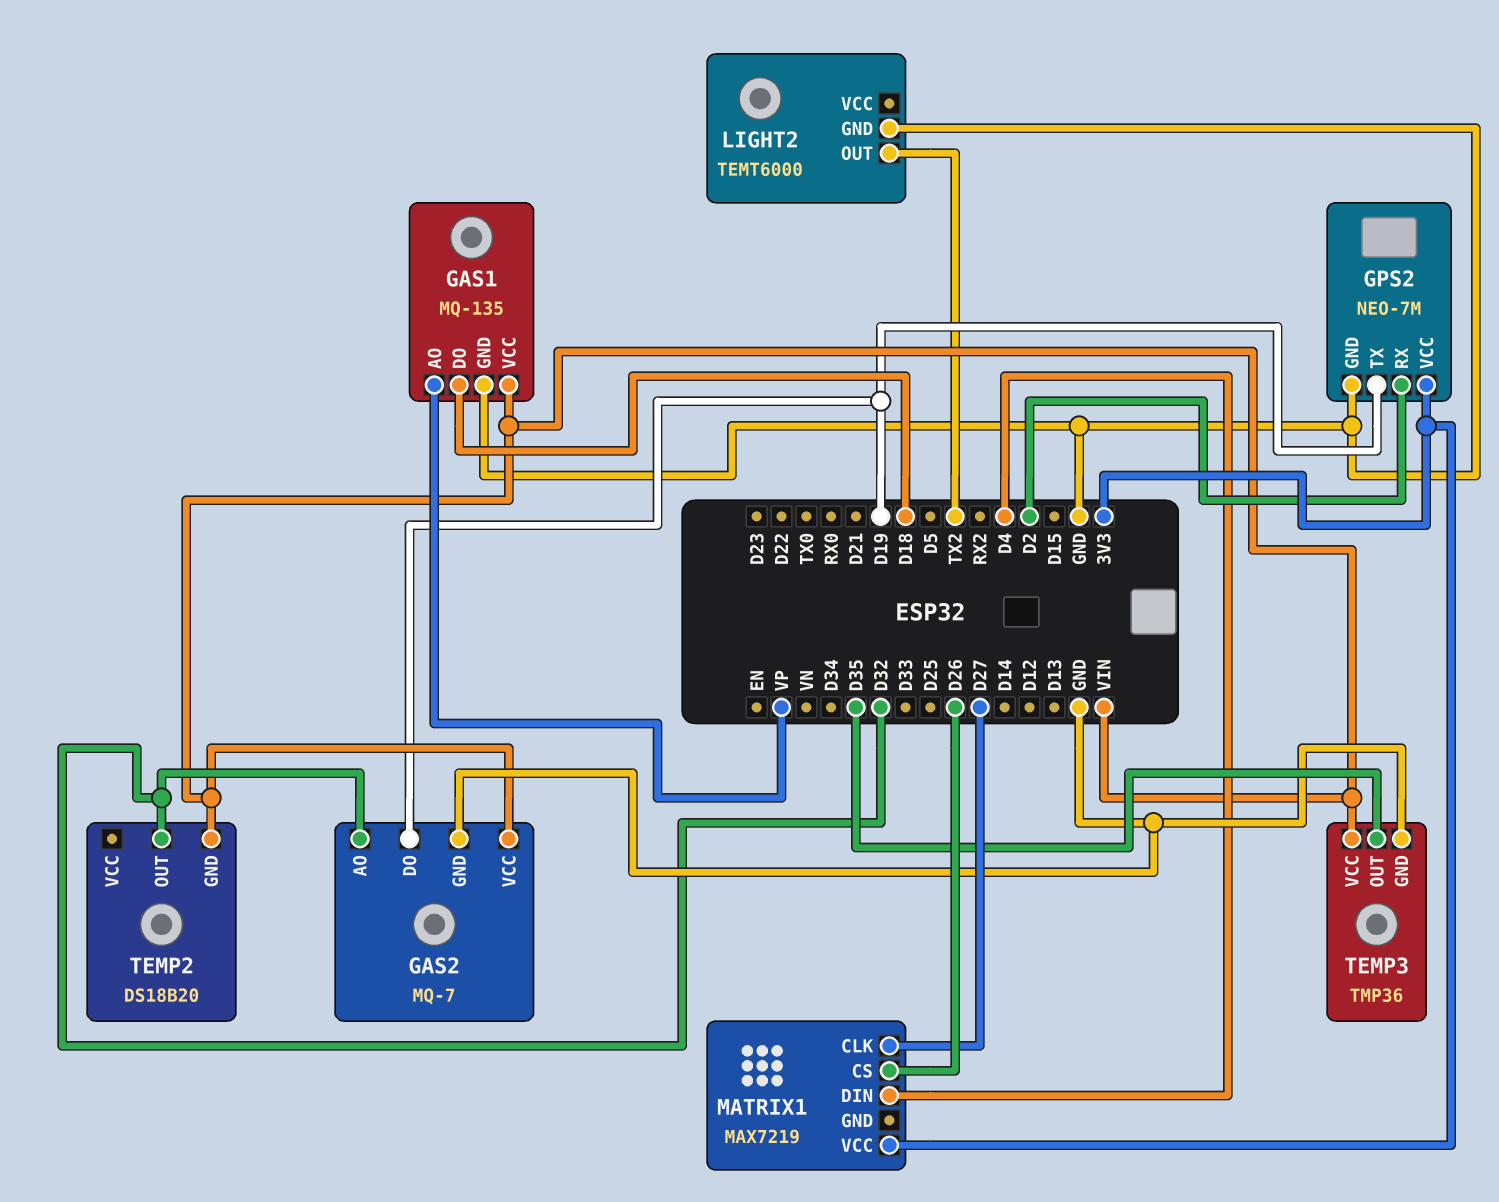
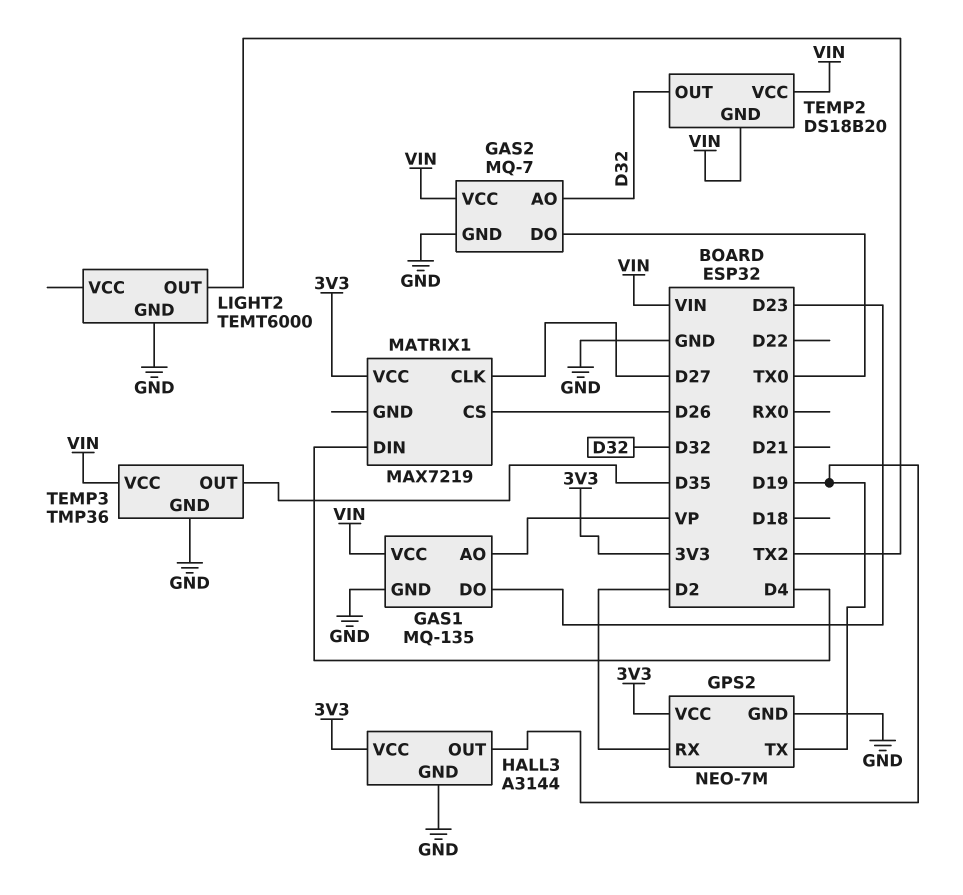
GAS1 pin DO: D18 -> D23
GAS2 pin DO: D19 -> TX0
HALL3: none -> A3144
HALL3 pin GND: none -> GND
HALL3 pin OUT: none -> D19
HALL3 pin VCC: none -> 3V3
TEMP2 pin VCC: none -> VIN

